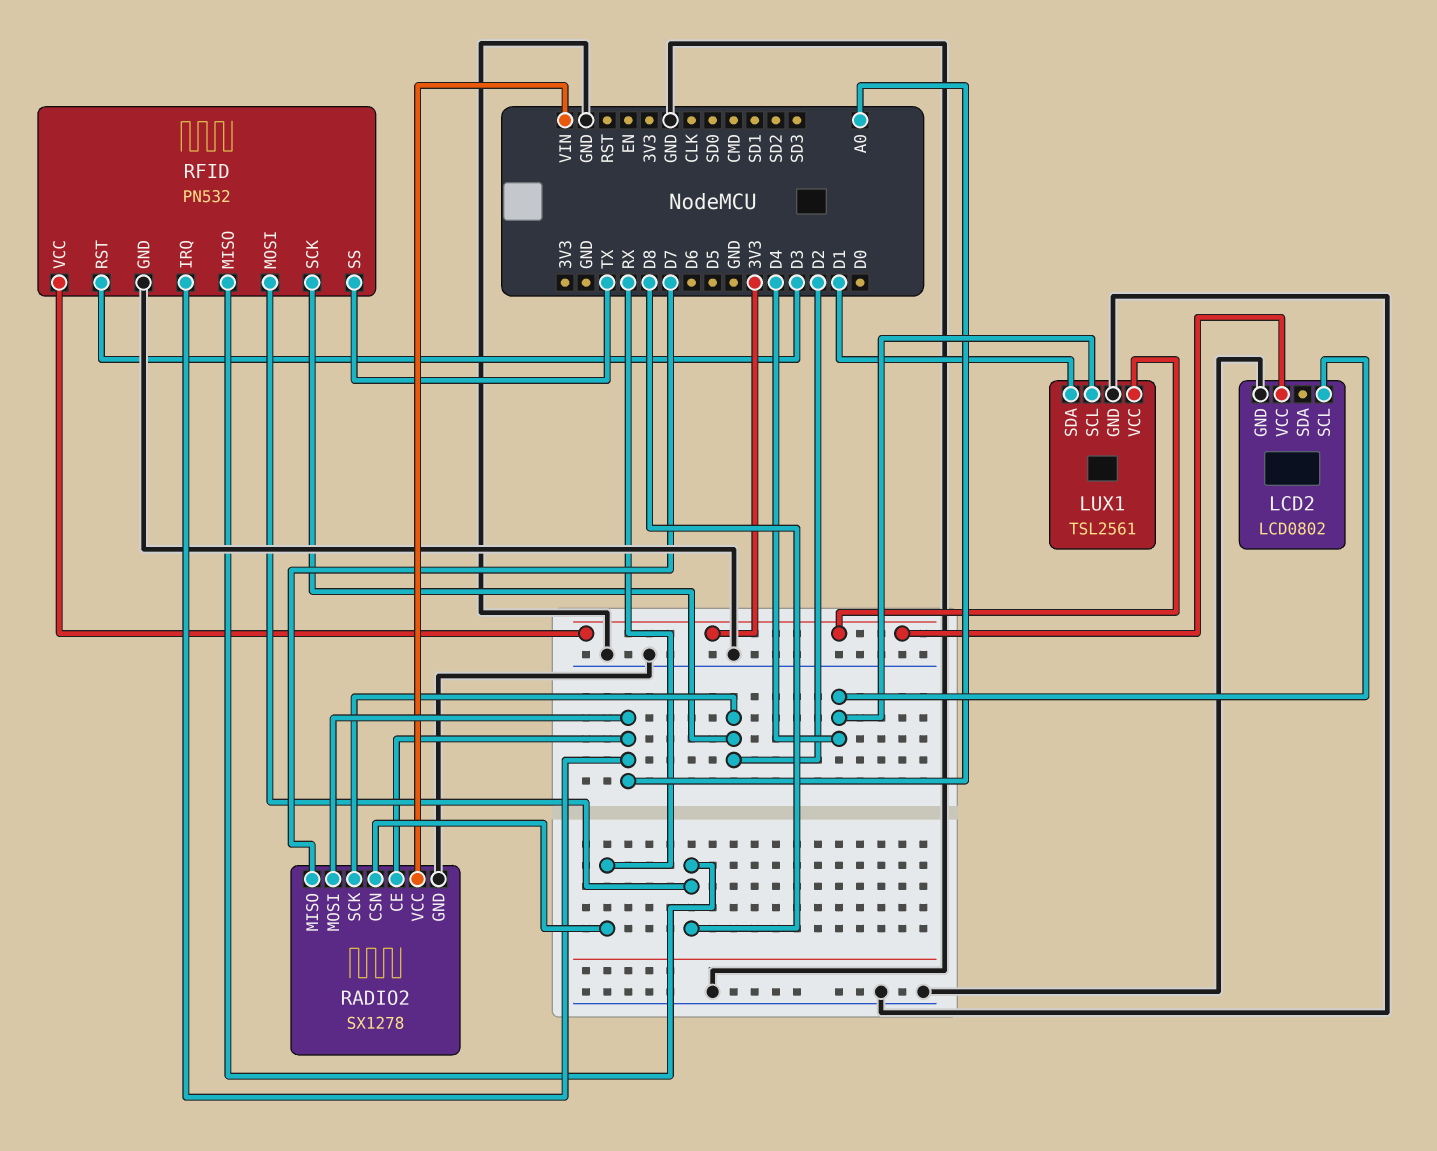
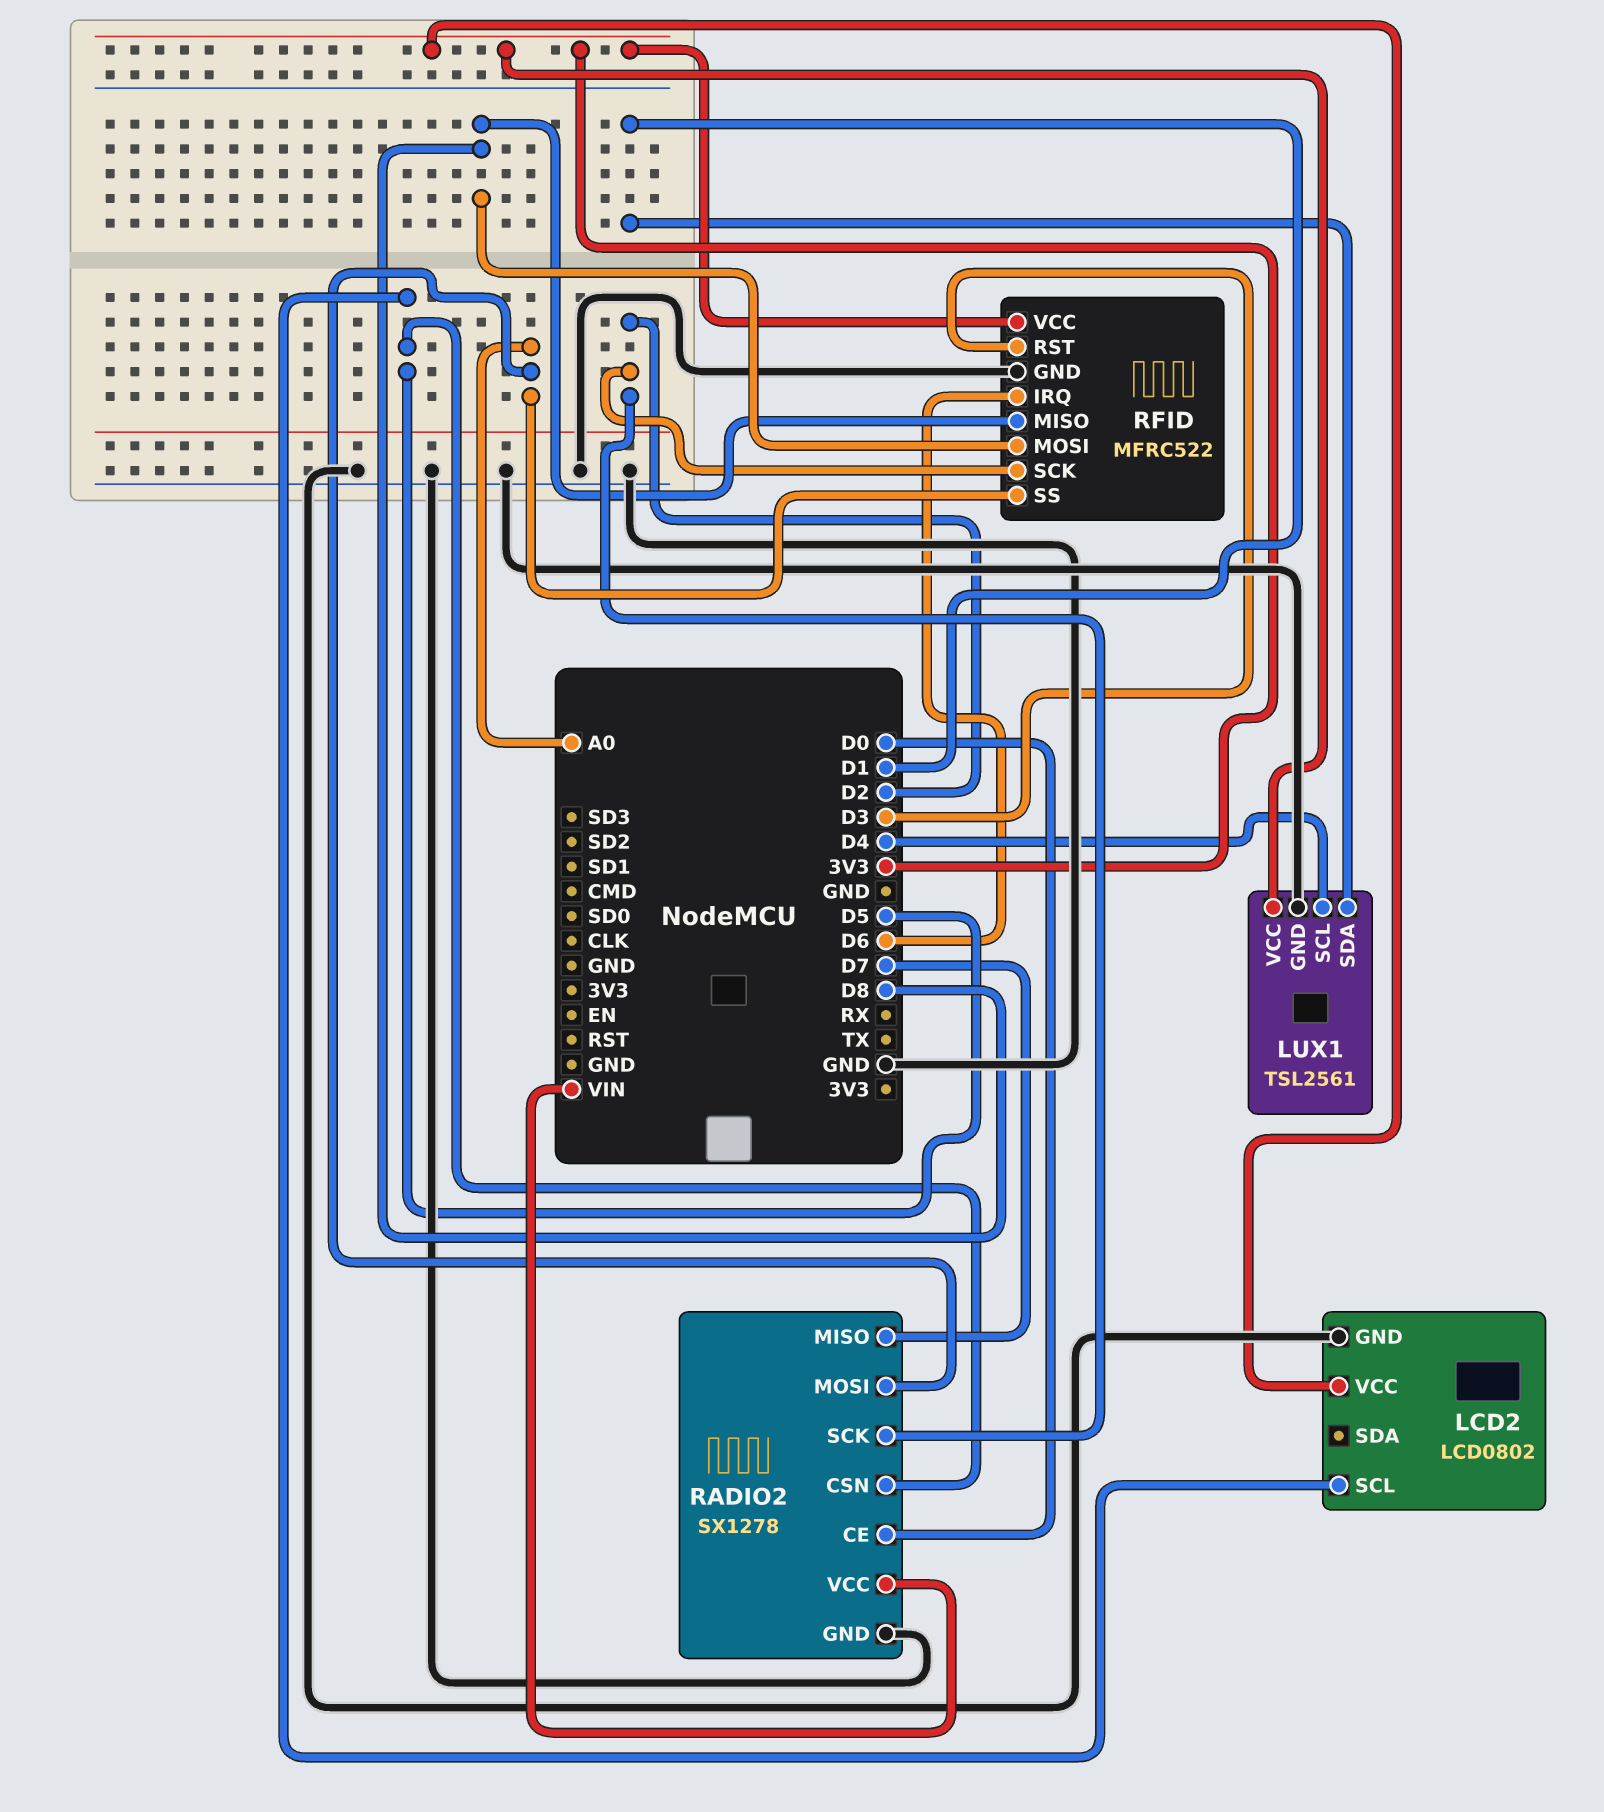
LCD2 pin SCL: D4 -> D5
RADIO2 pin CE: A0 -> D0
RADIO2 pin CSN: RX -> D5
RFID: PN532 -> MFRC522
RFID pin IRQ: A0 -> D6
RFID pin SS: TX -> A0

